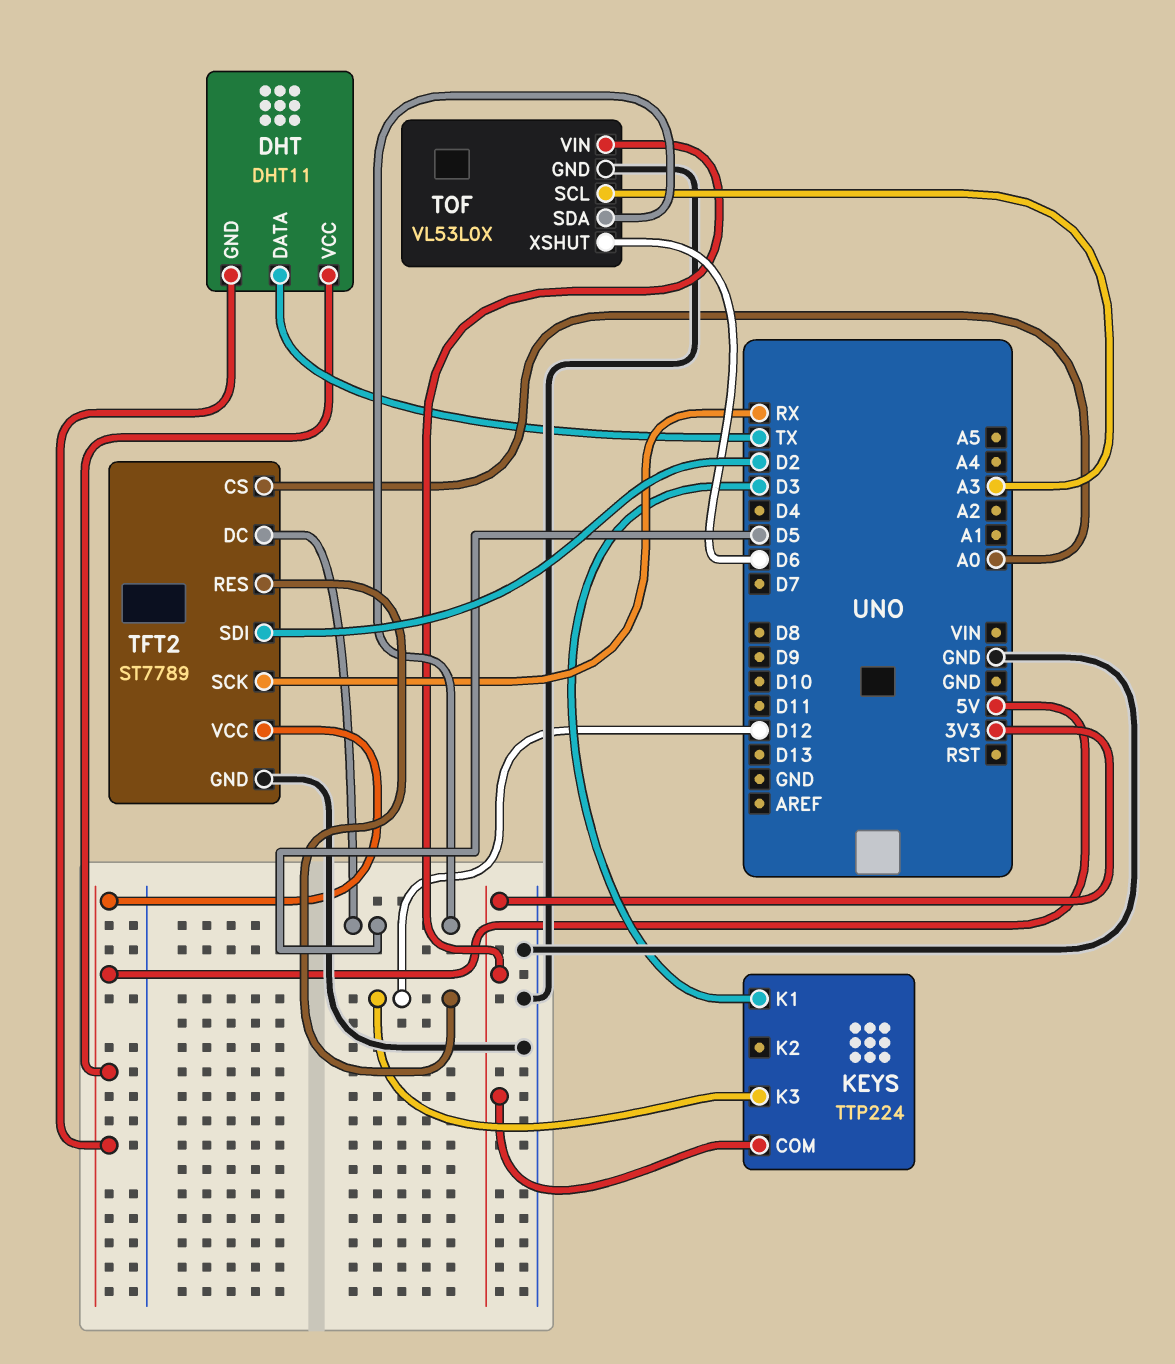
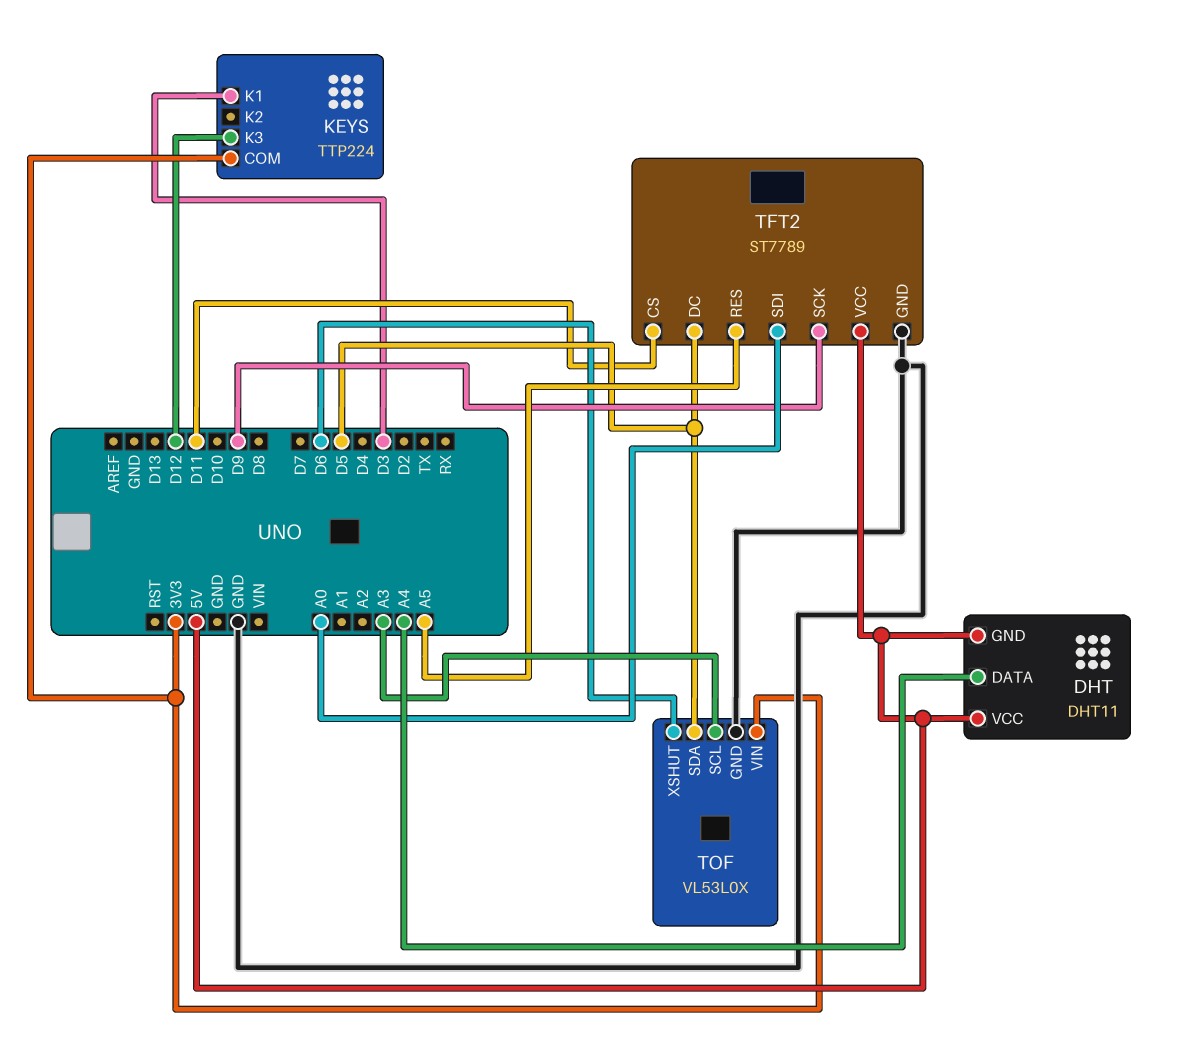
DHT pin DATA: TX -> A4
TFT2 pin CS: A0 -> D11
TFT2 pin RES: D12 -> A5
TFT2 pin SCK: RX -> D9
TFT2 pin SDI: D2 -> A0

